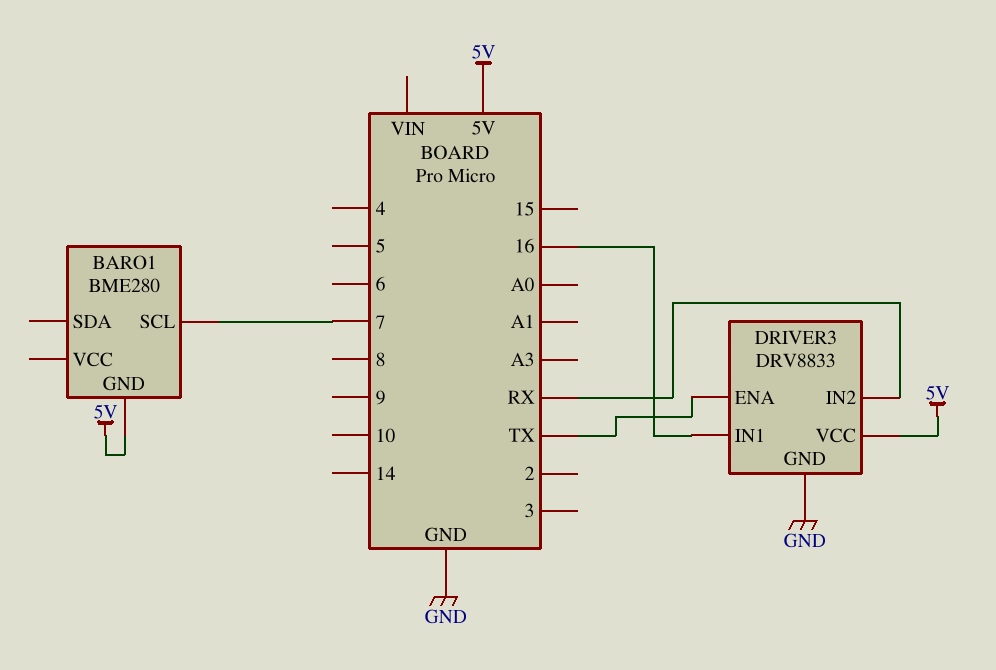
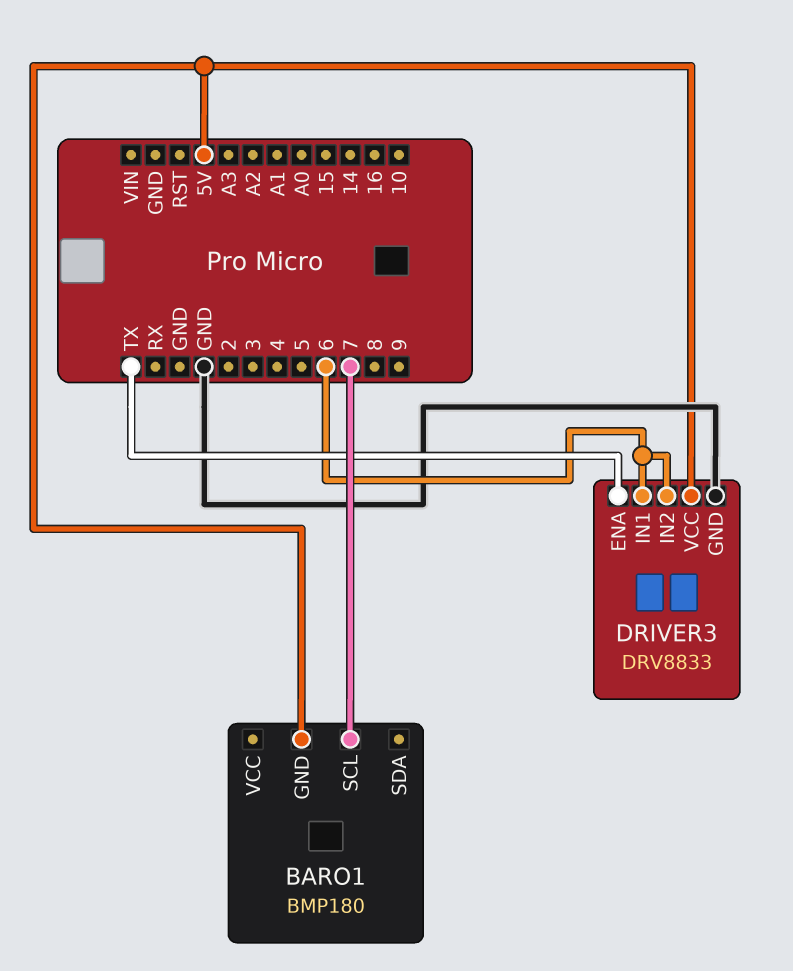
BARO1: BME280 -> BMP180
DRIVER3 pin IN1: 16 -> 6
DRIVER3 pin IN2: RX -> 6

